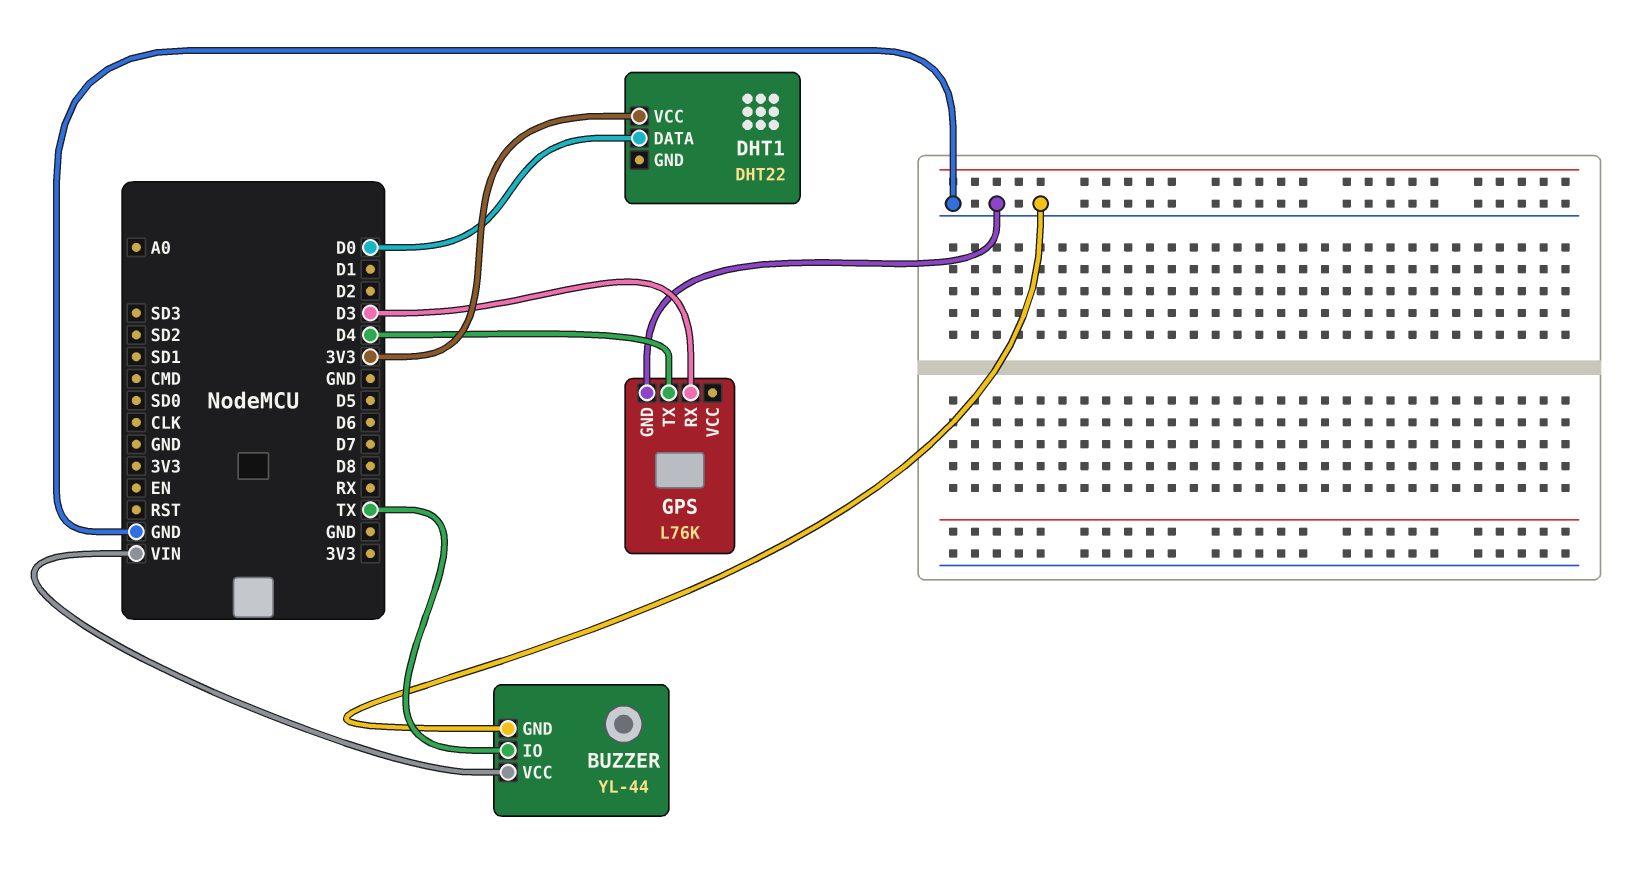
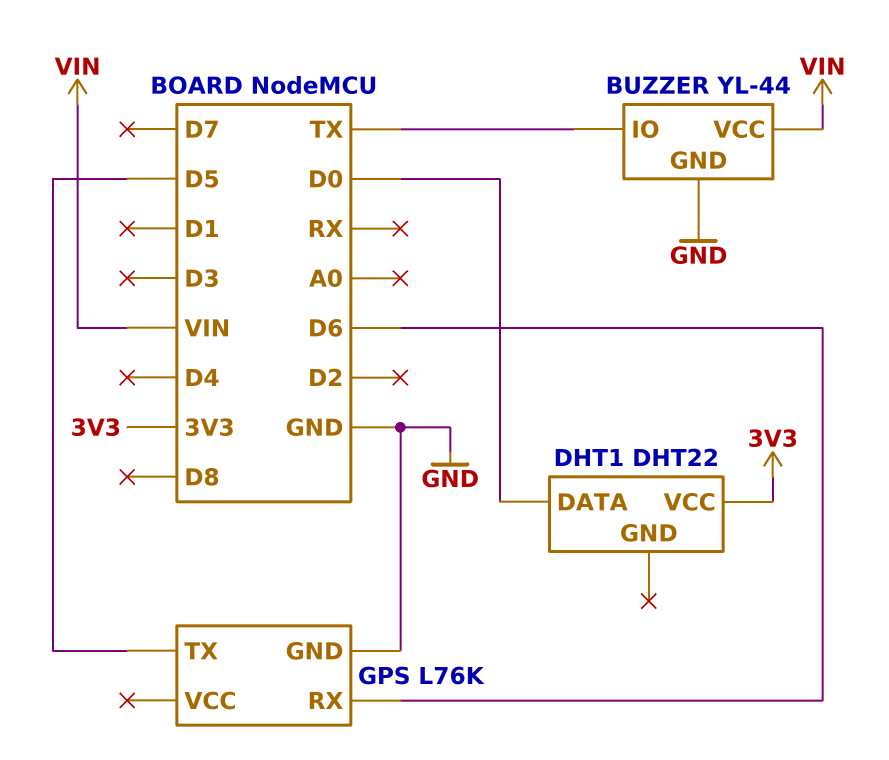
GPS pin RX: D3 -> D6
GPS pin TX: D4 -> D5

